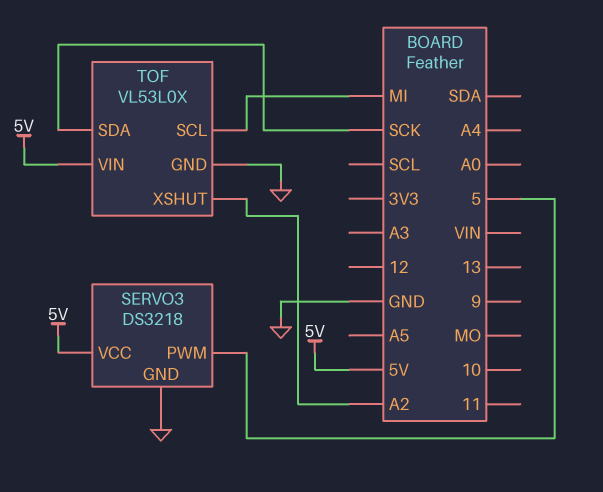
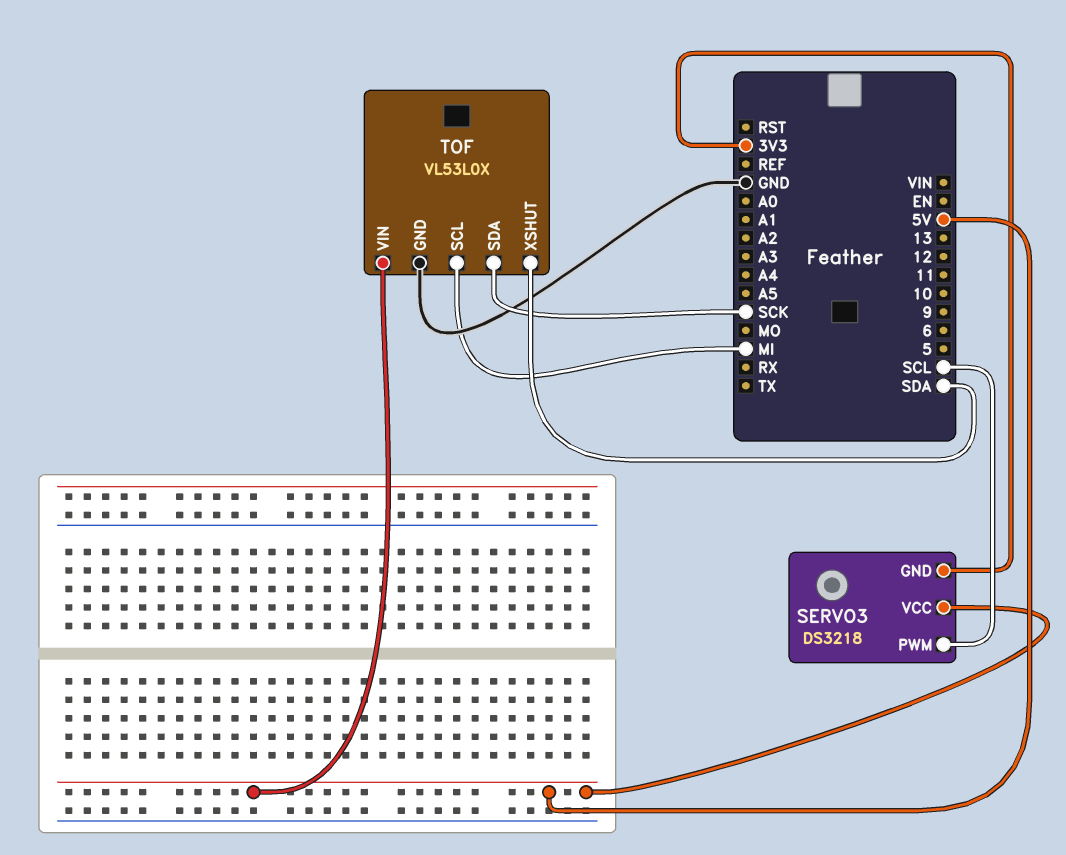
SERVO3 pin GND: GND -> 3V3
SERVO3 pin PWM: 5 -> SCL
TOF pin XSHUT: A2 -> SDA

